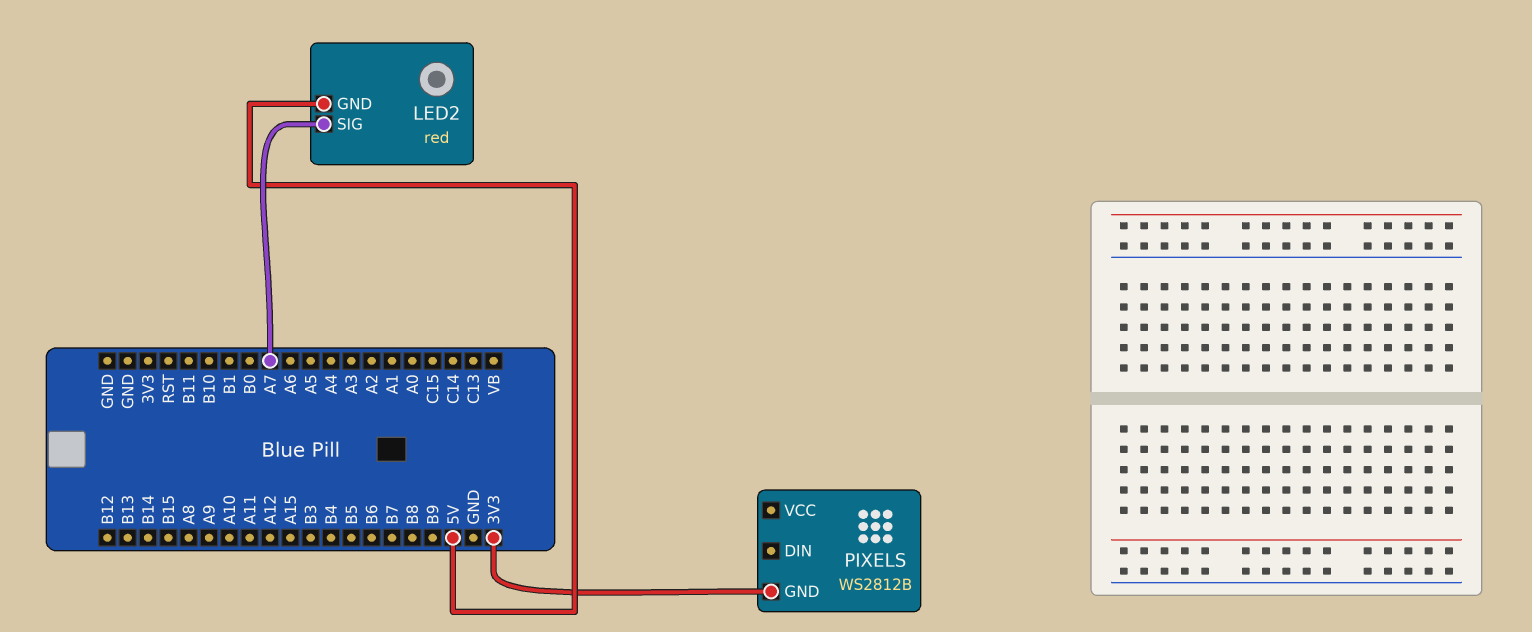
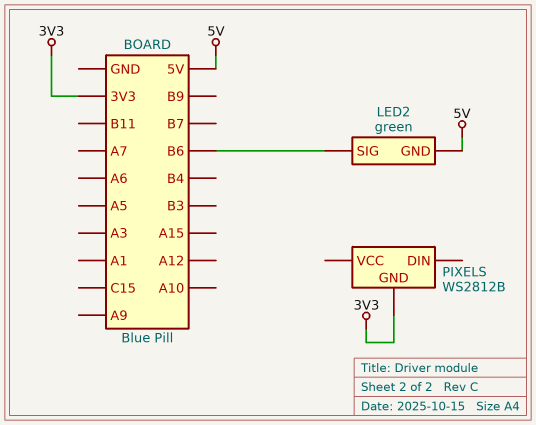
LED2: red -> green
LED2 pin SIG: A7 -> B6

